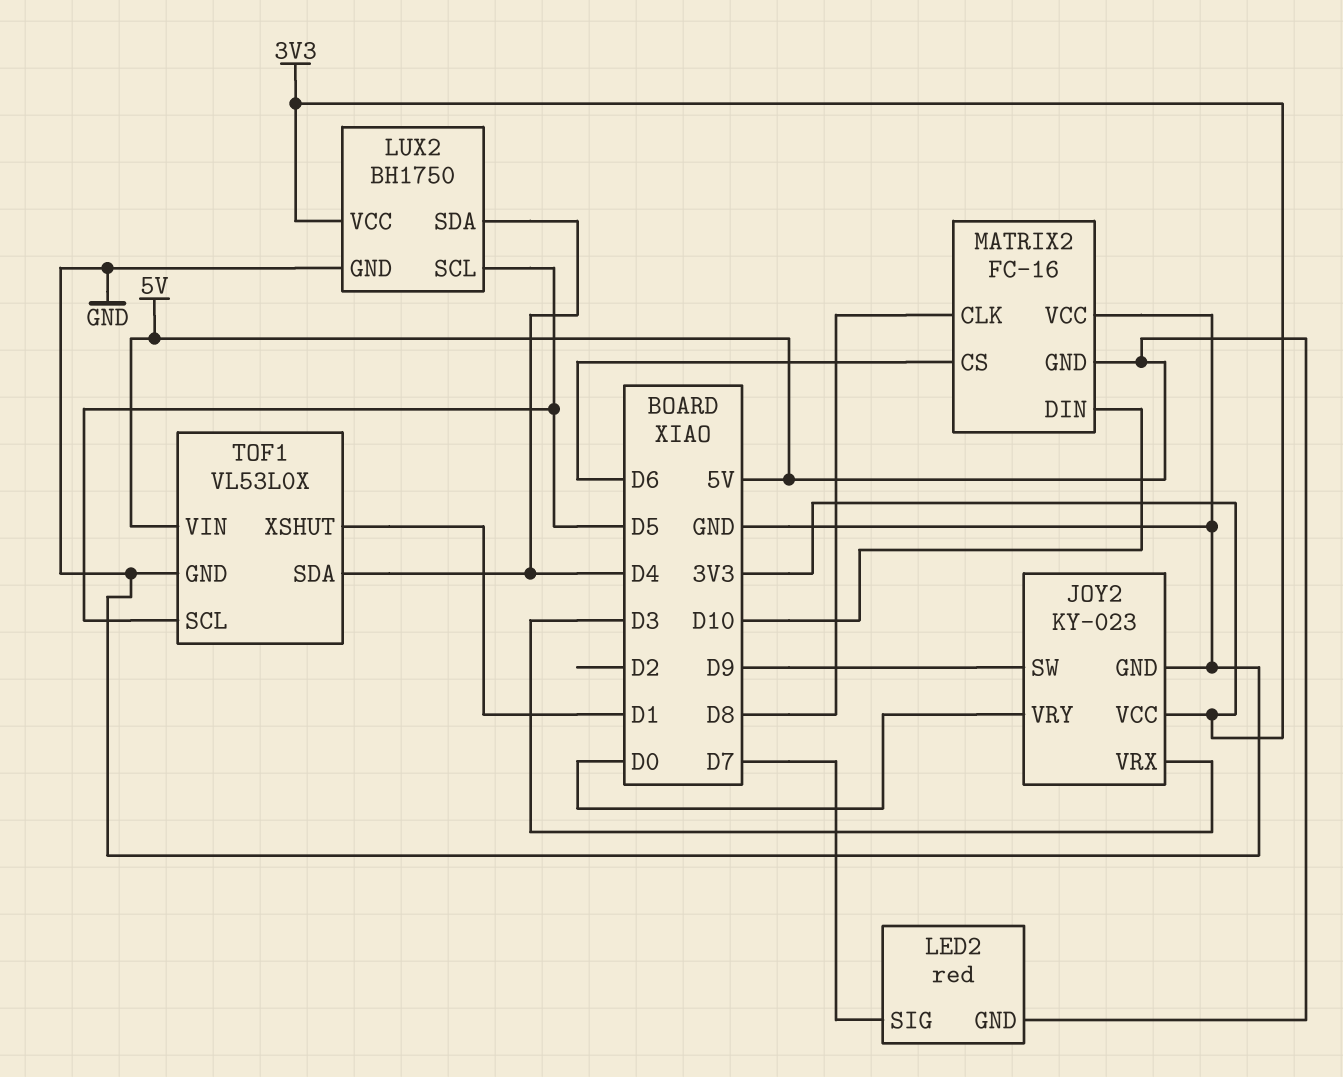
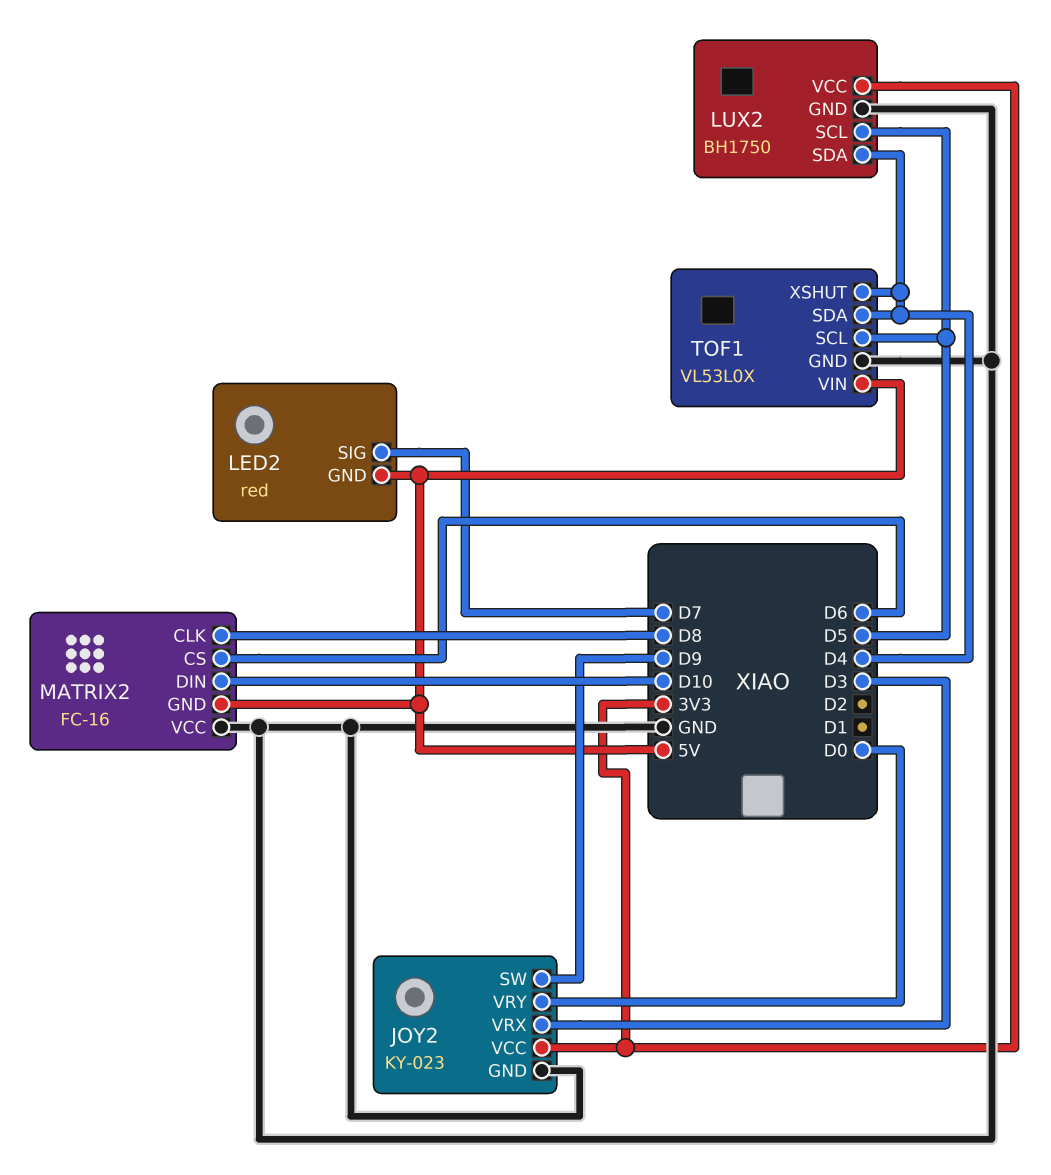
TOF1 pin XSHUT: D1 -> D4

